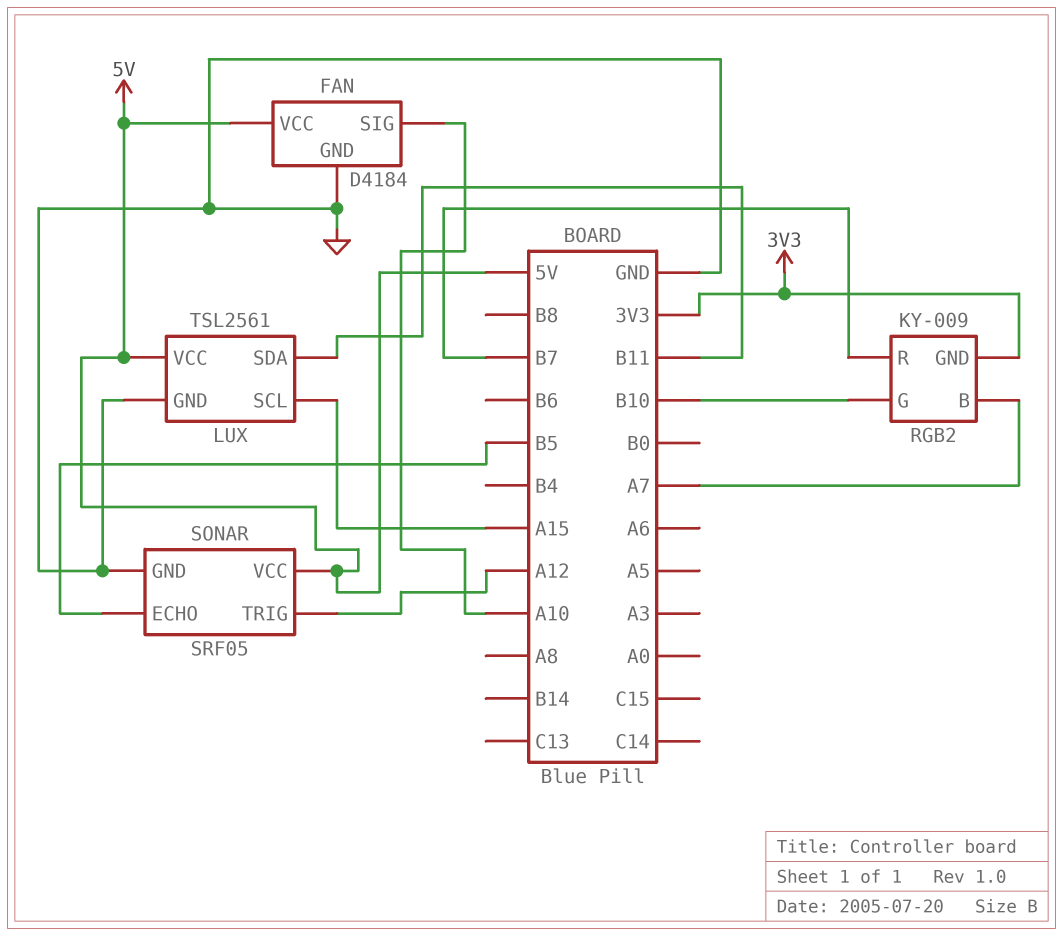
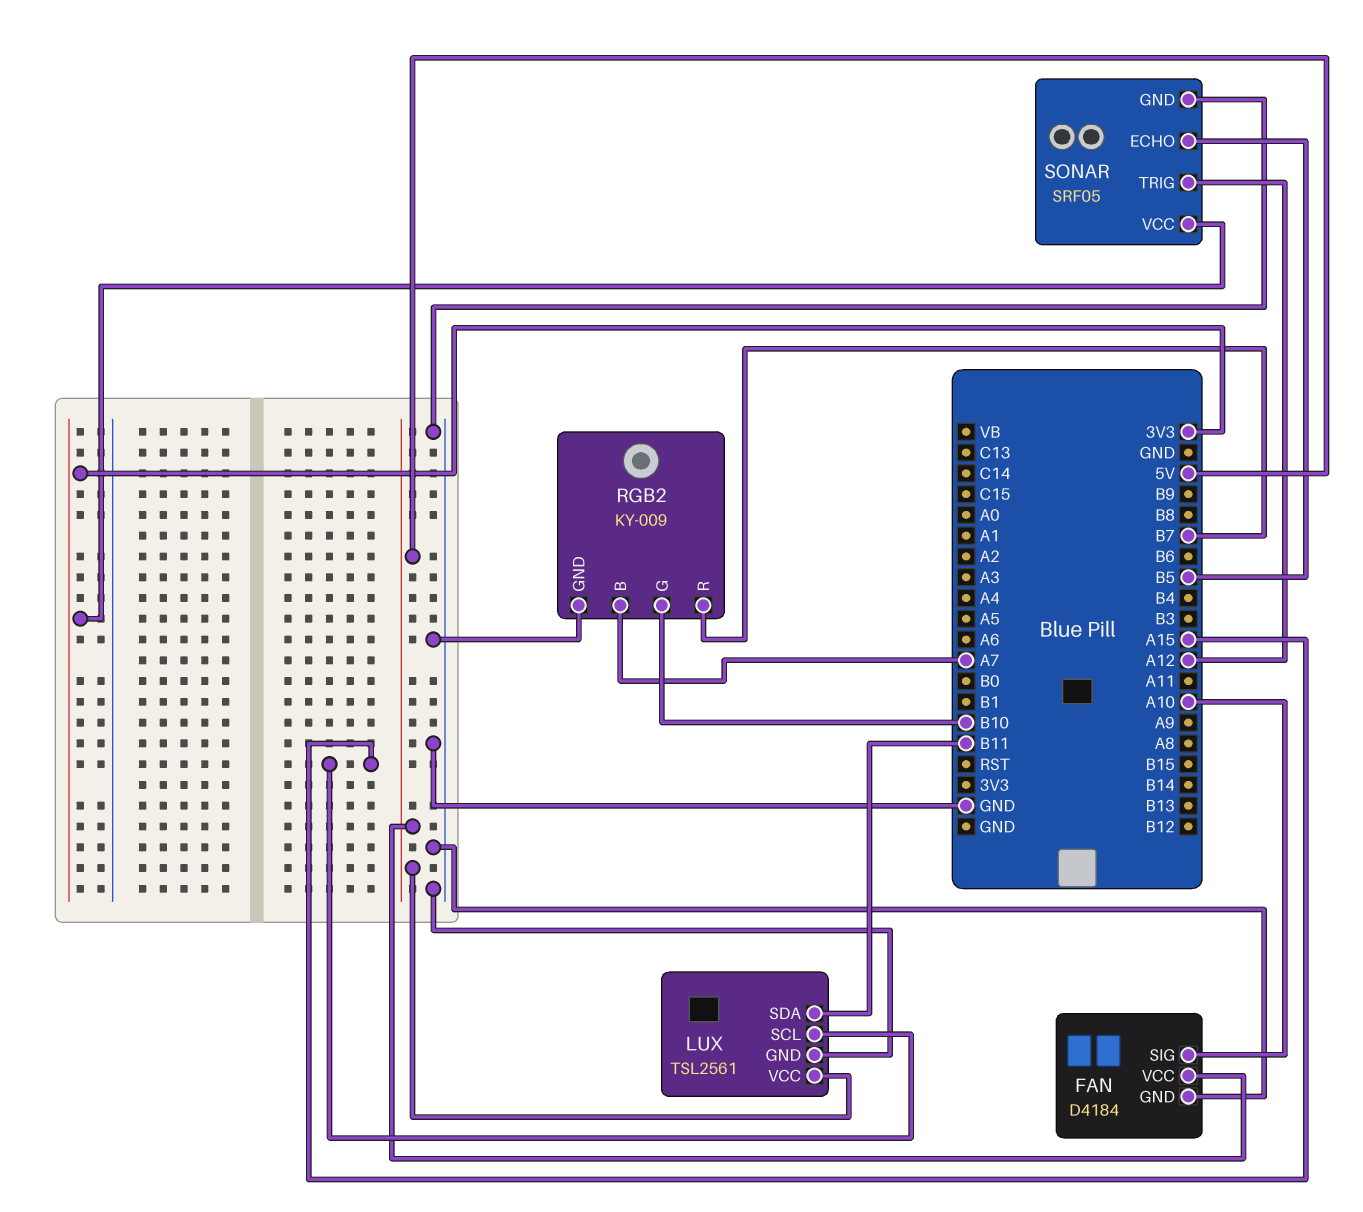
RGB2 pin GND: 3V3 -> GND
SONAR pin VCC: 5V -> 3V3

